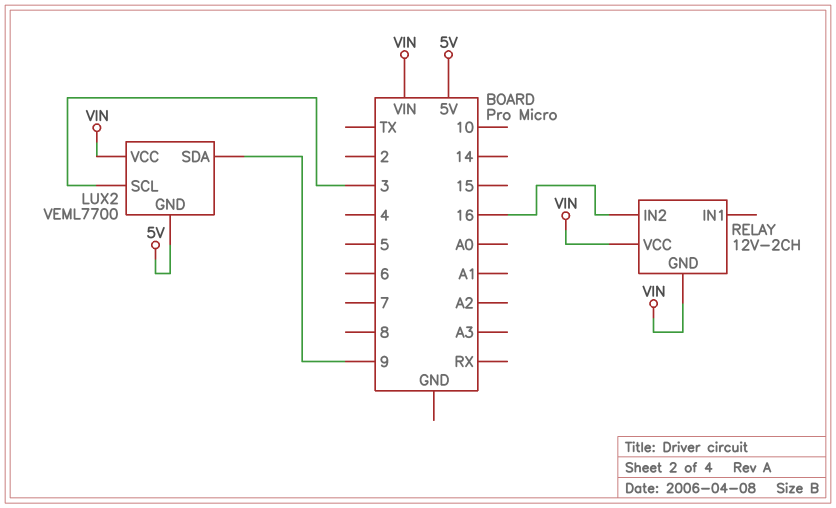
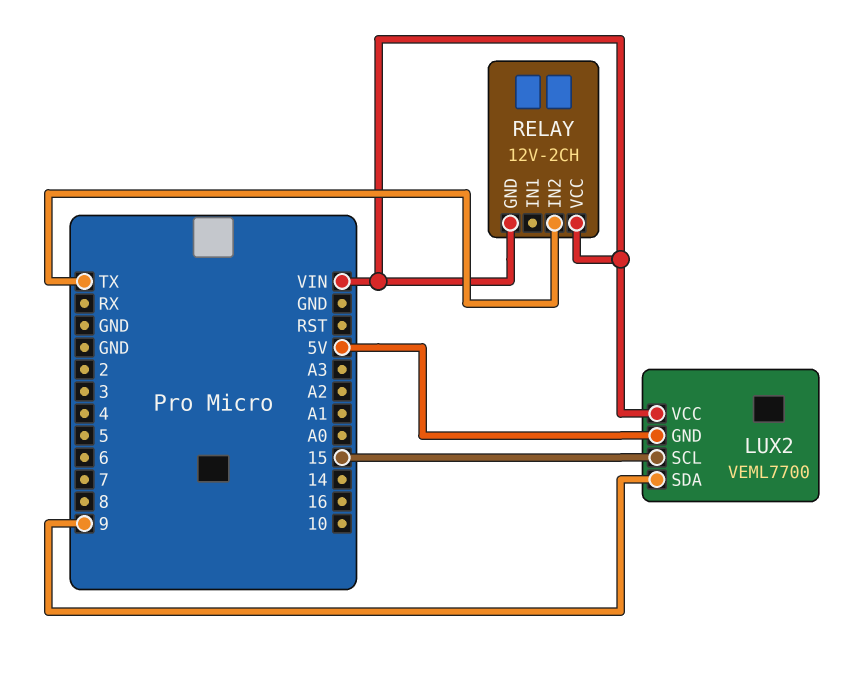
LUX2 pin SCL: 3 -> 15
RELAY pin IN2: 16 -> TX

